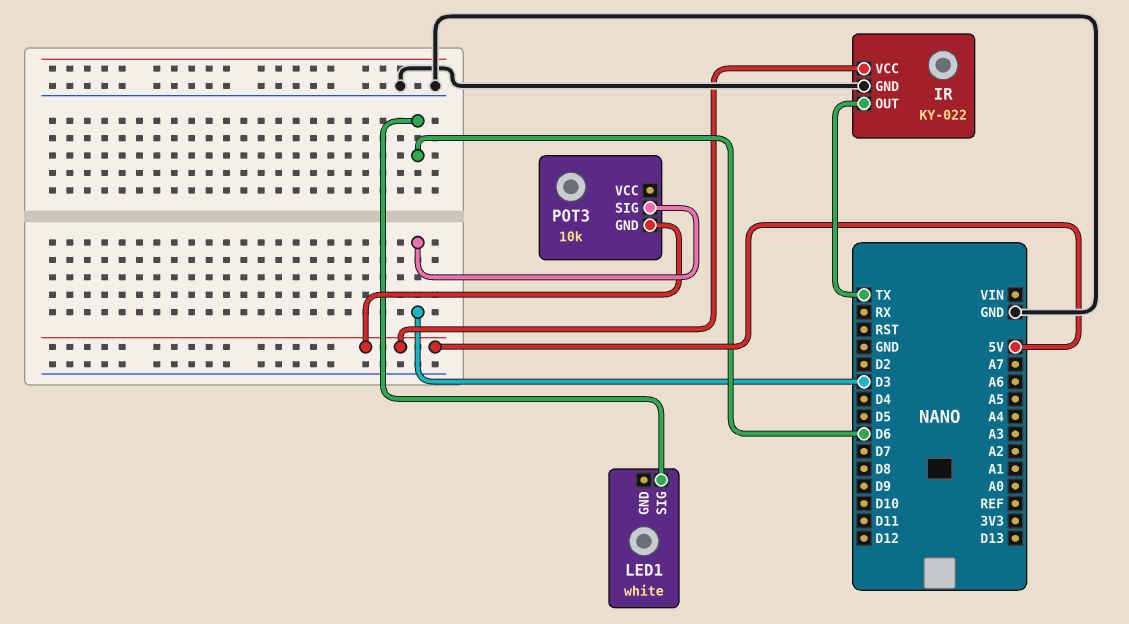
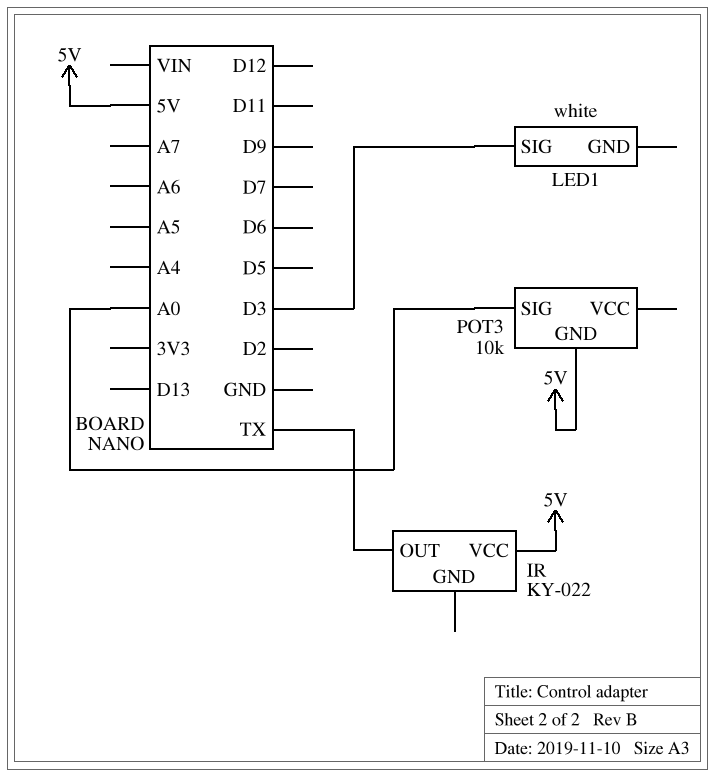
IR pin GND: GND -> none
LED1 pin SIG: D6 -> D3
POT3 pin SIG: D3 -> A0

